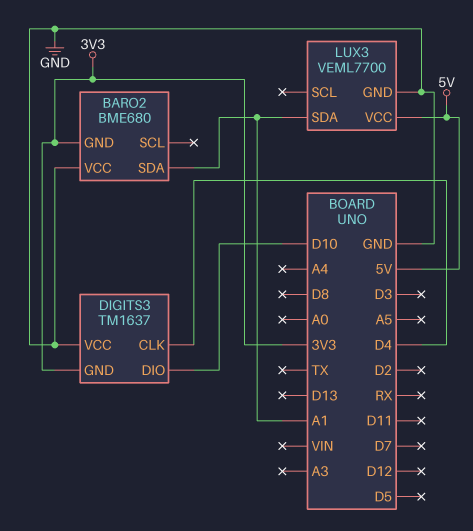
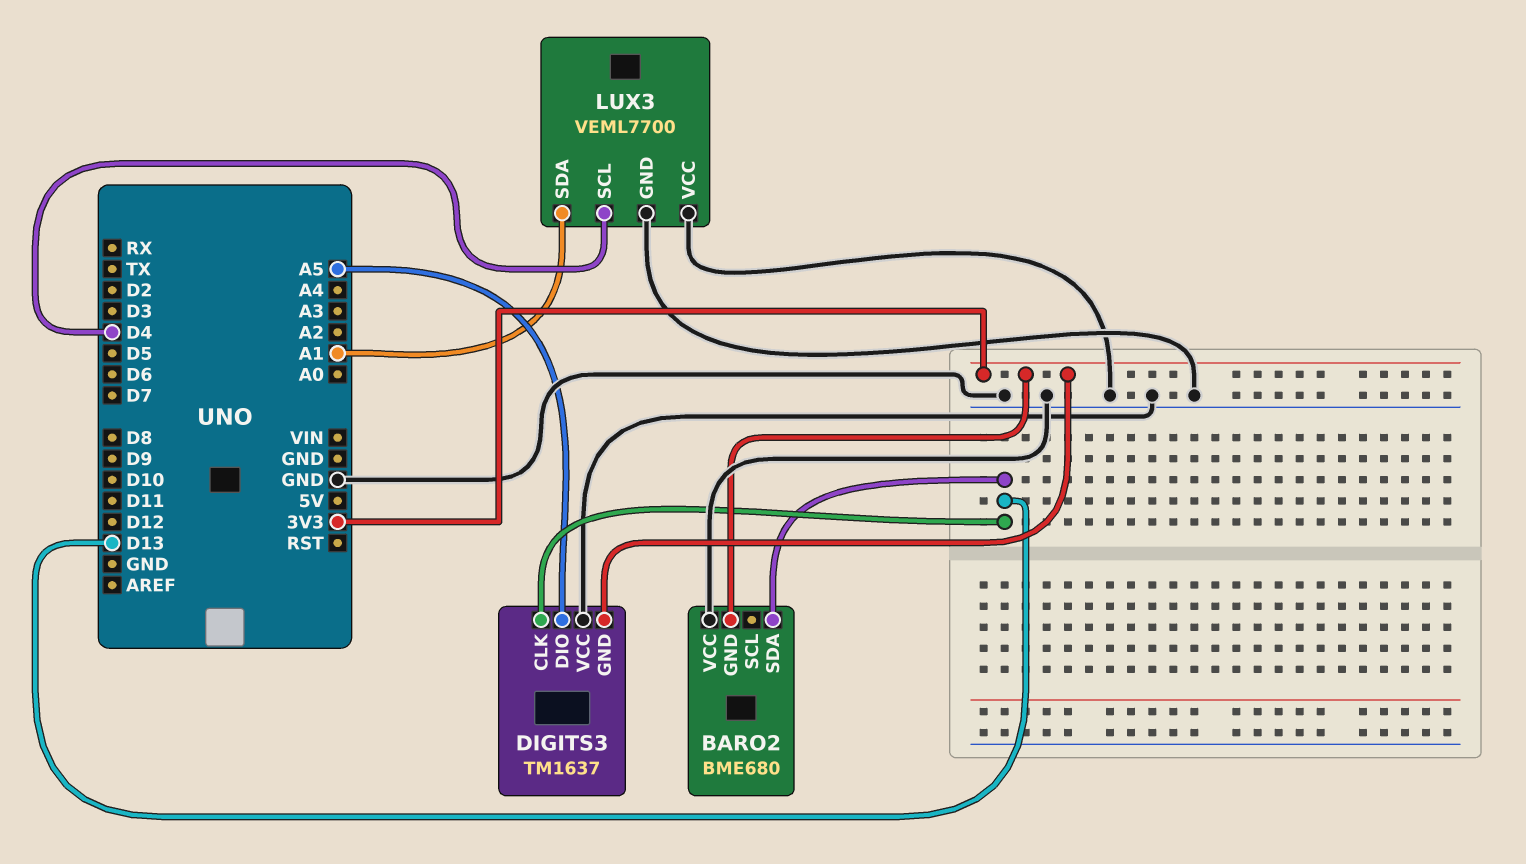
BARO2 pin SDA: A1 -> D13
DIGITS3 pin CLK: D4 -> D13
DIGITS3 pin DIO: D10 -> A5
LUX3 pin SCL: none -> D4
LUX3 pin VCC: 5V -> GND

